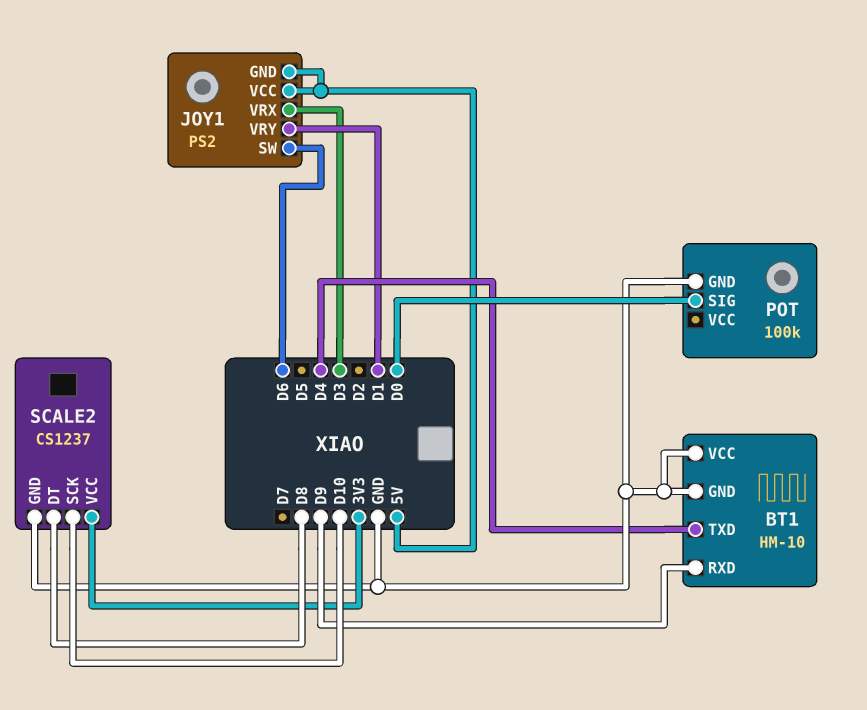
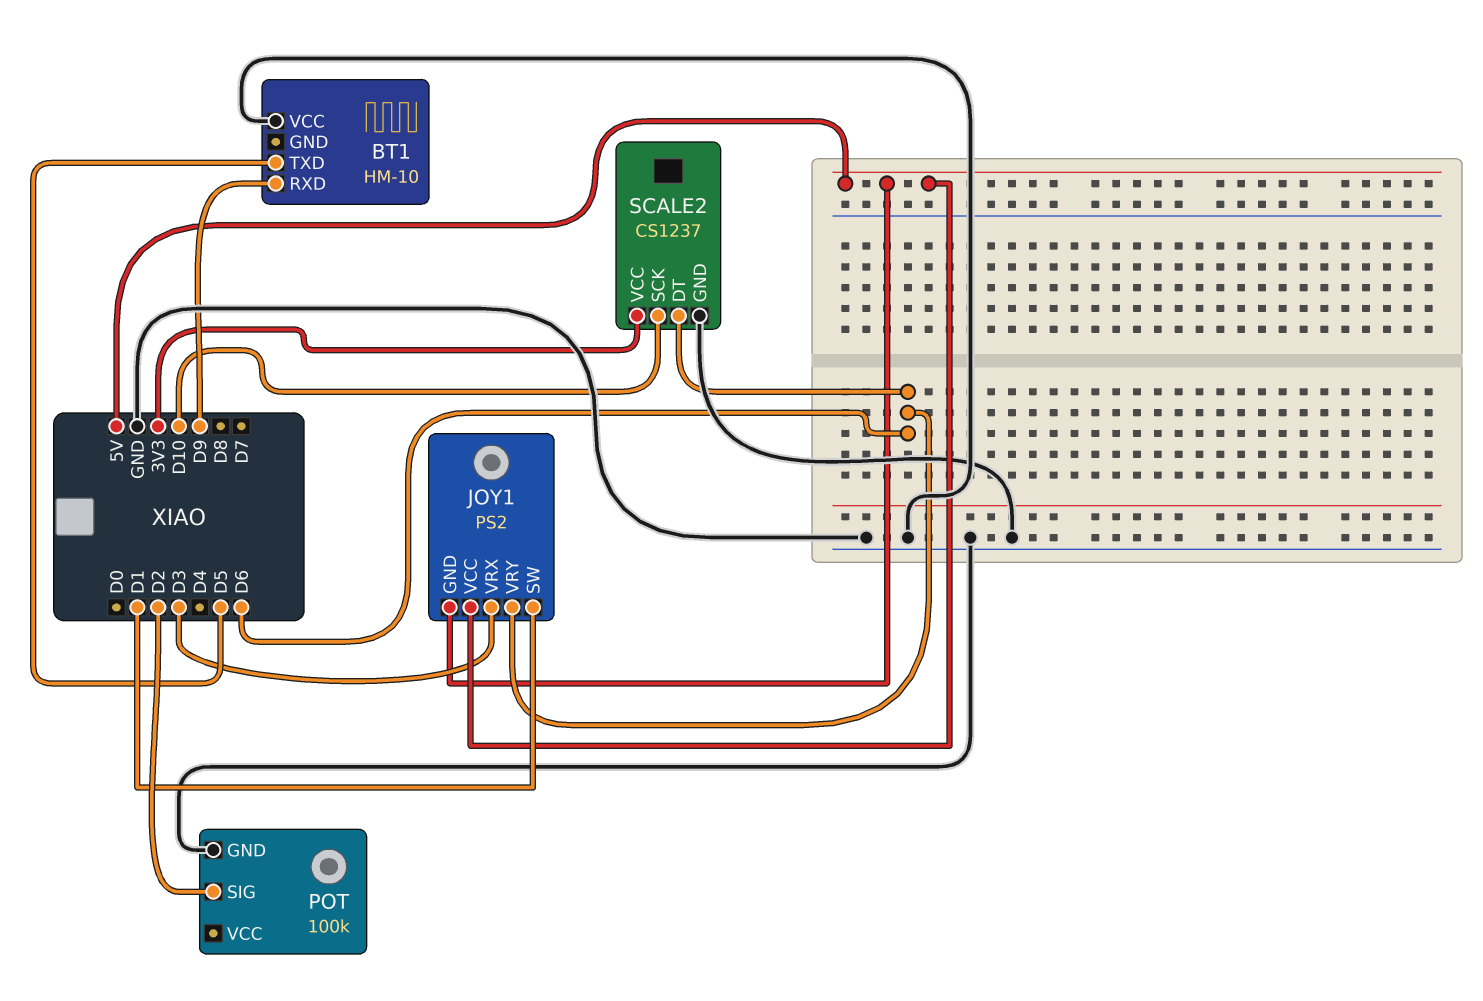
BT1 pin GND: GND -> none
BT1 pin TXD: D4 -> D5
JOY1 pin SW: D6 -> D1
JOY1 pin VRY: D1 -> D6
POT pin SIG: D0 -> D2
SCALE2 pin DT: D8 -> D6

